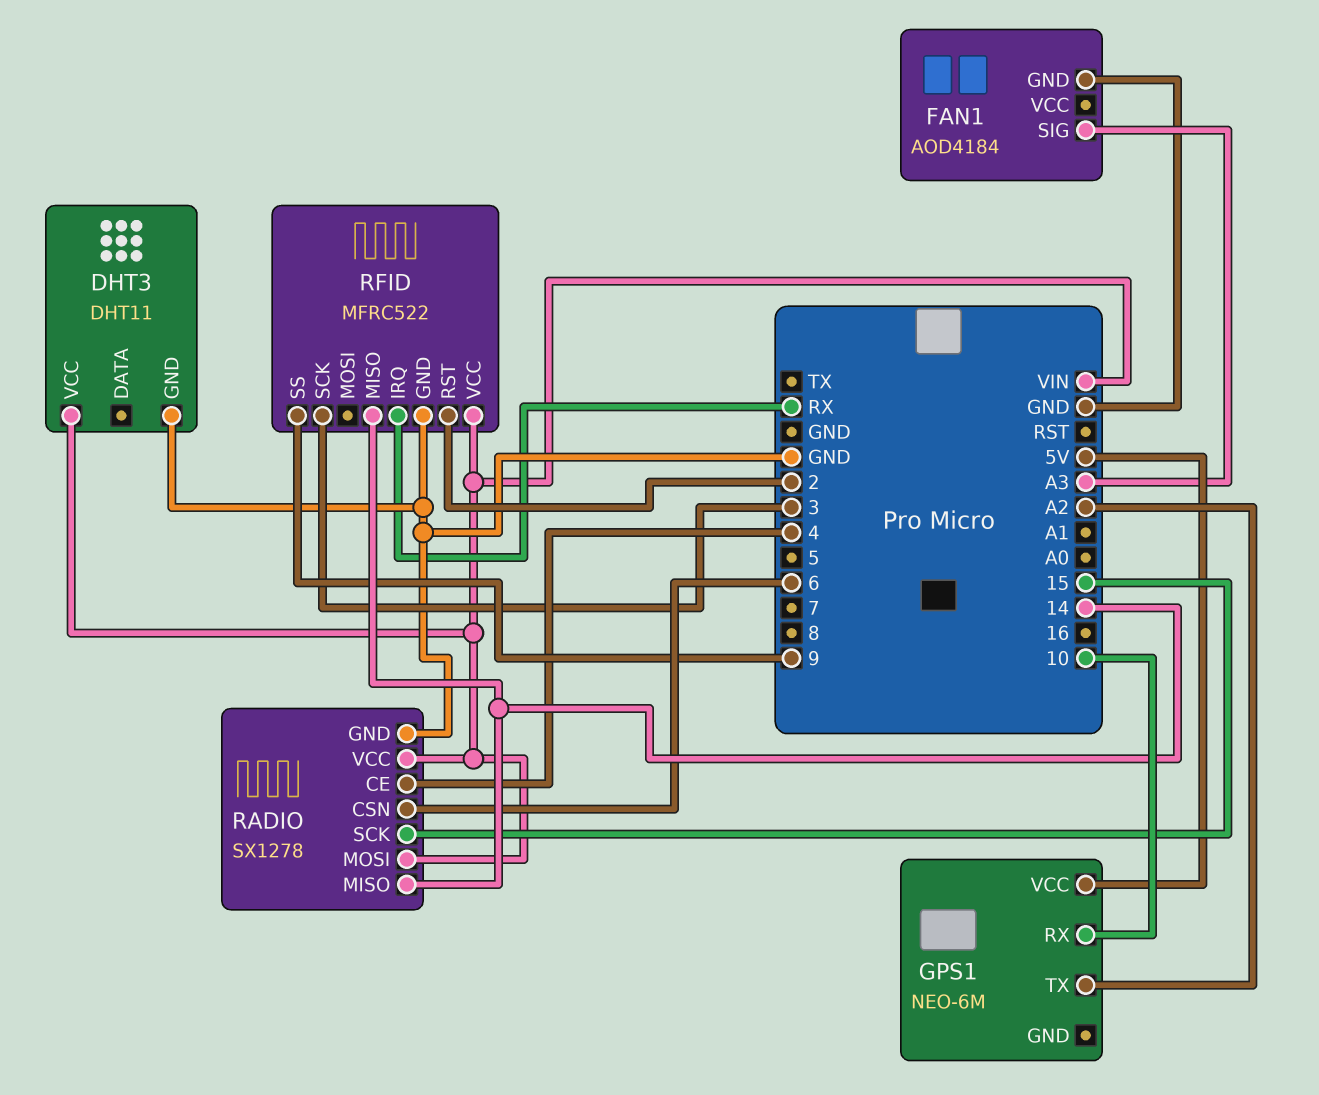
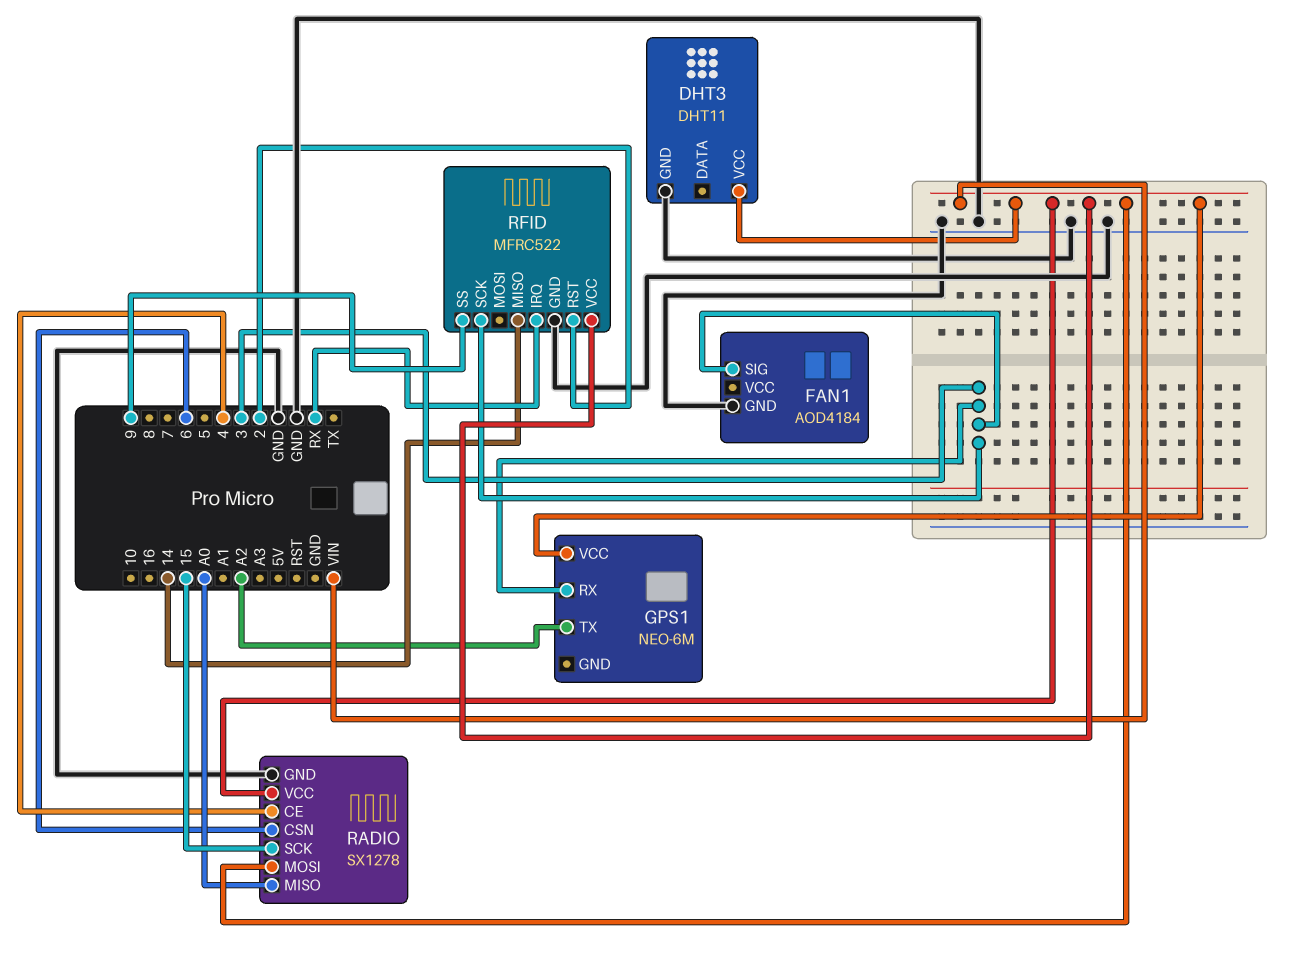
FAN1 pin SIG: A3 -> 3
GPS1 pin RX: 10 -> 3
GPS1 pin VCC: 5V -> VIN
RADIO pin MISO: 14 -> A0

